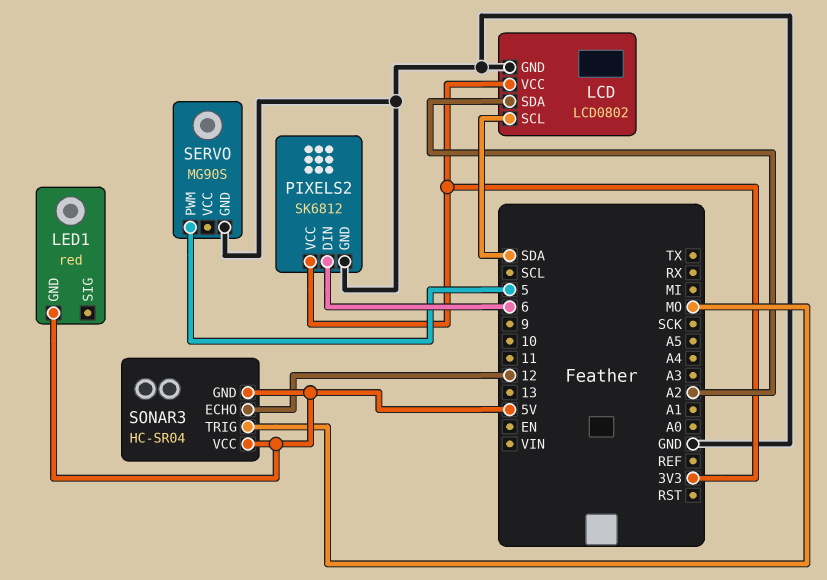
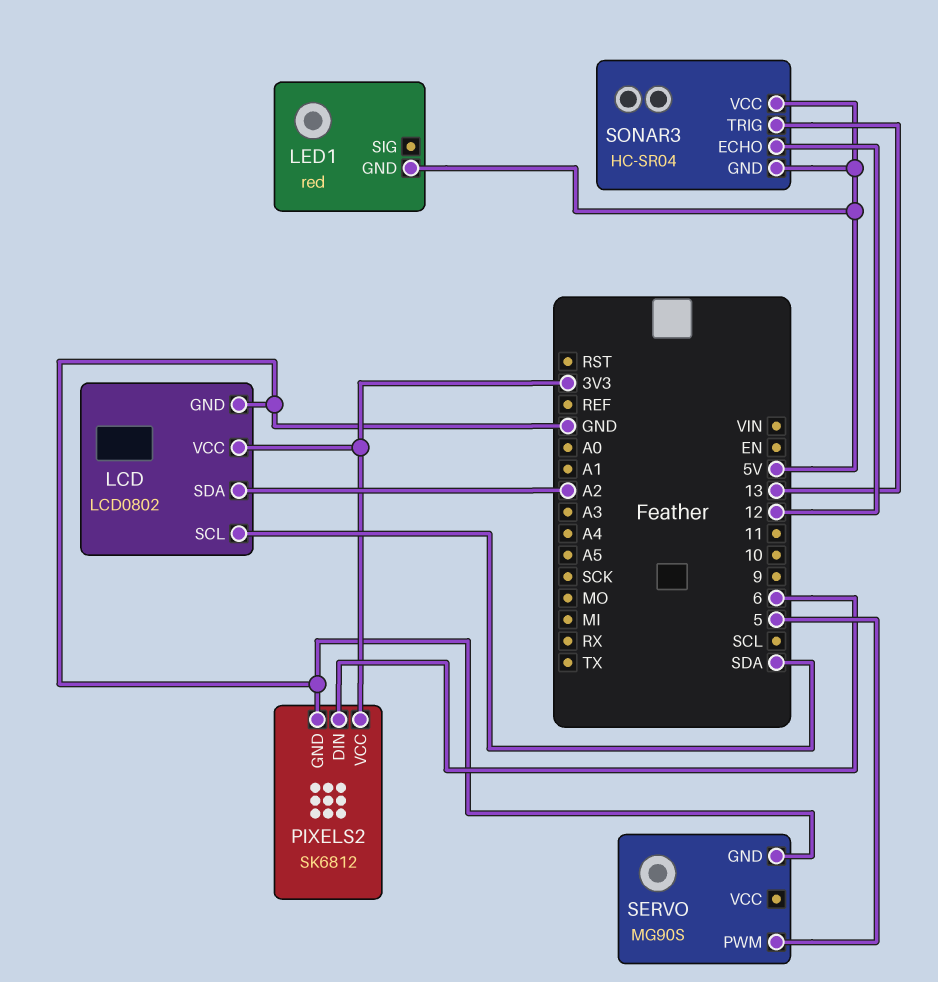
SONAR3 pin TRIG: MO -> 13

